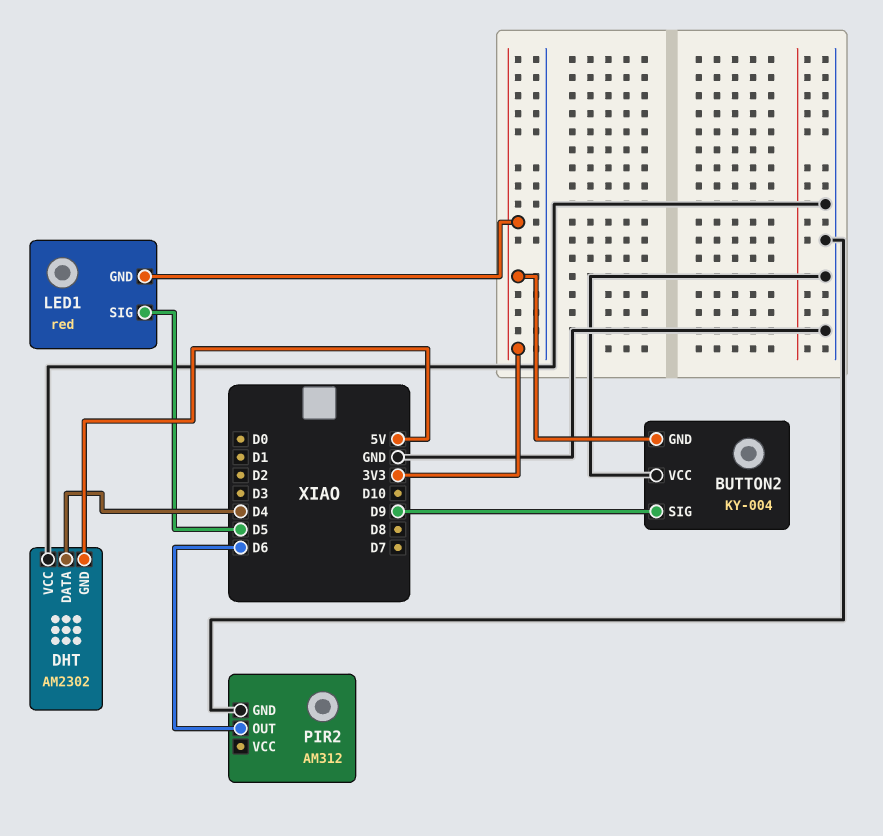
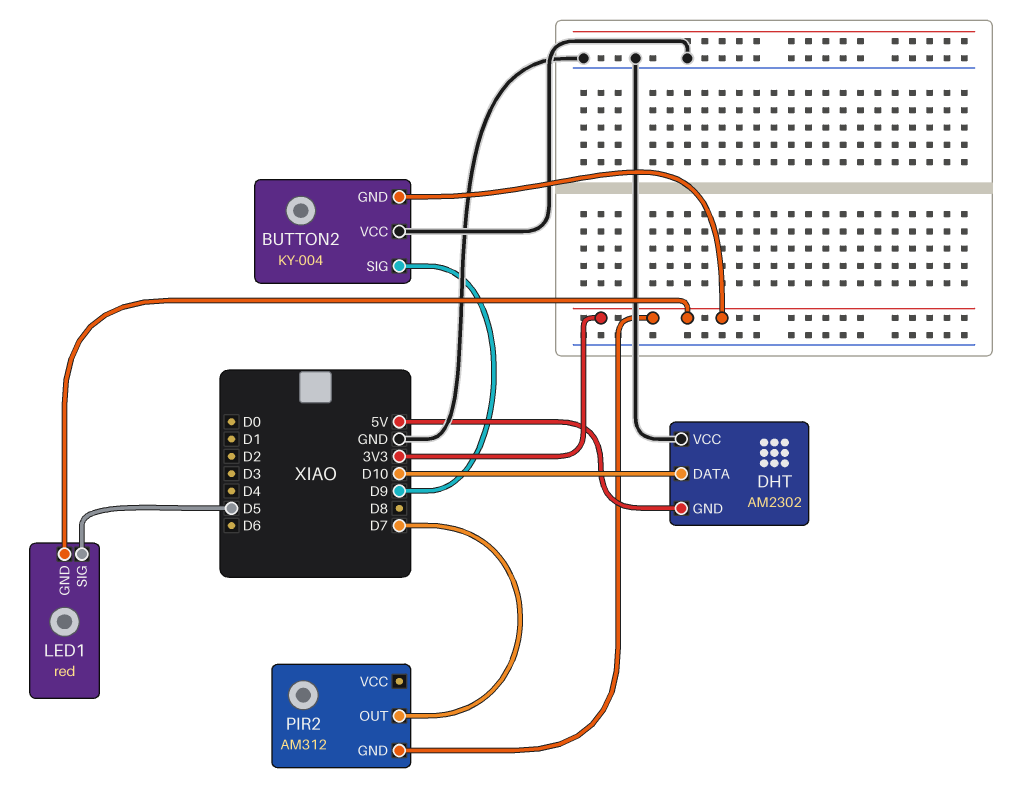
DHT pin DATA: D4 -> D10
PIR2 pin GND: GND -> 3V3
PIR2 pin OUT: D6 -> D7

